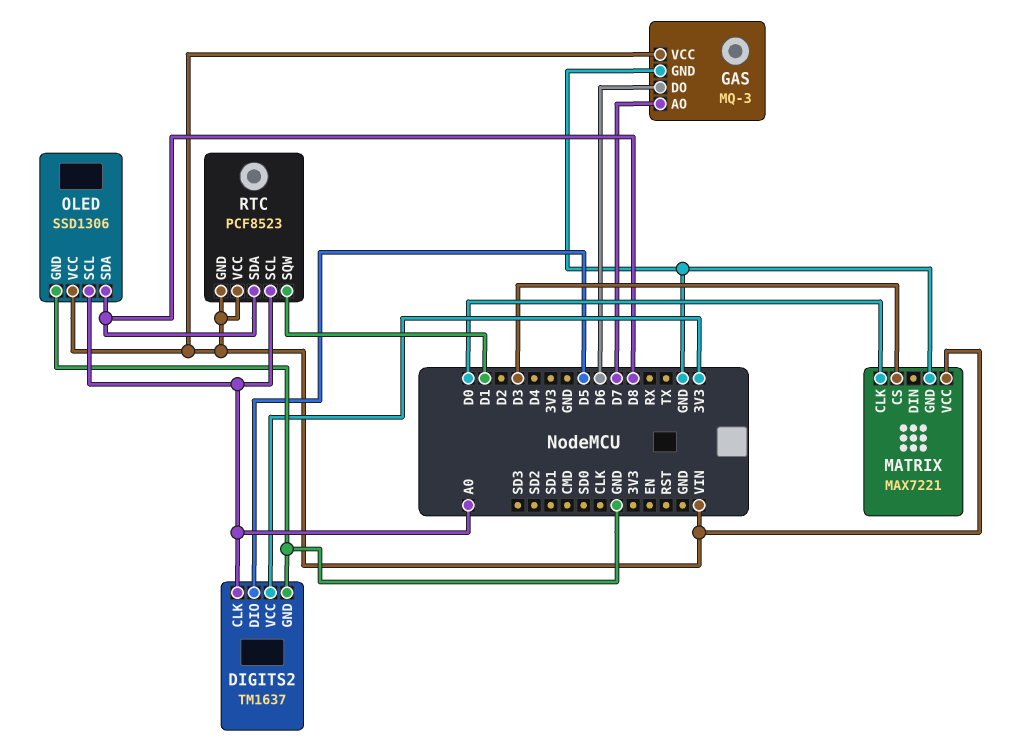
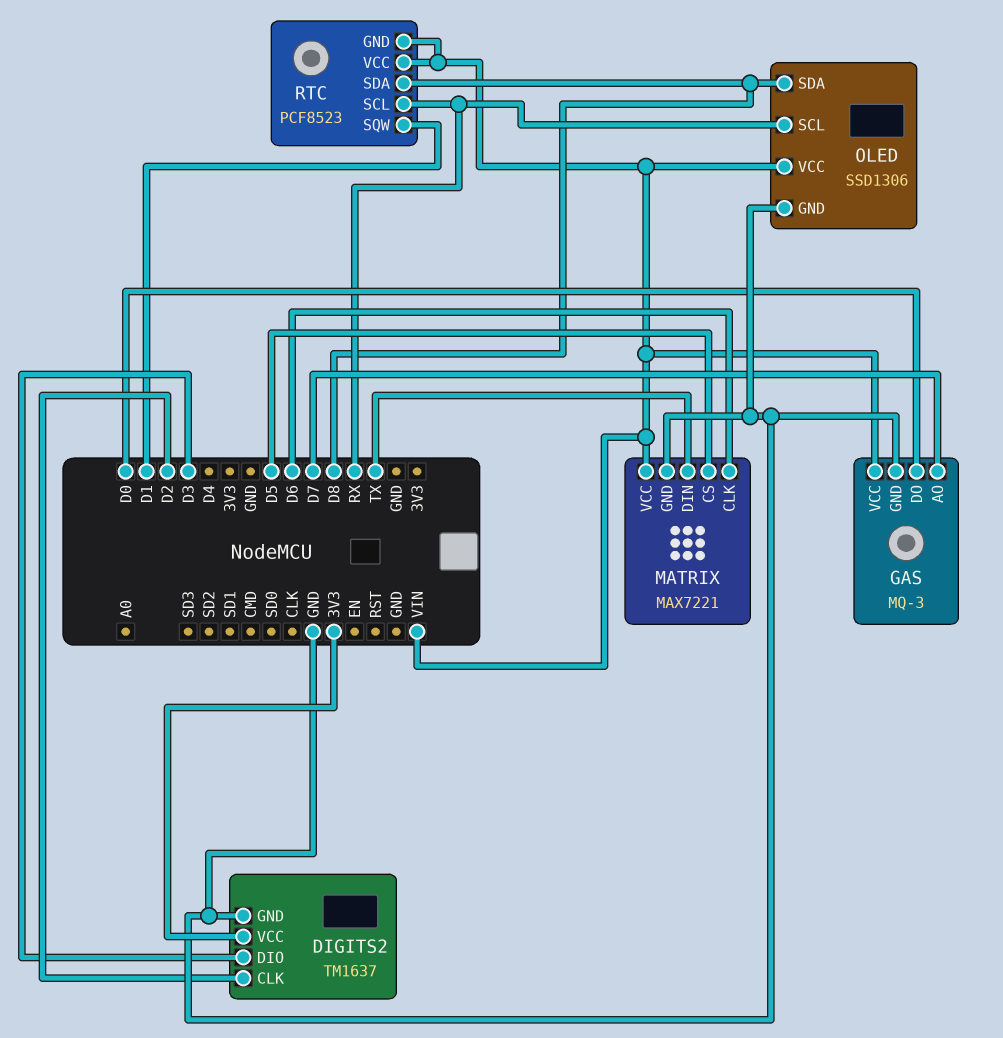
DIGITS2 pin CLK: A0 -> D2
DIGITS2 pin DIO: D5 -> D3
GAS pin DO: D6 -> D0
MATRIX pin CLK: D0 -> D6
MATRIX pin CS: D3 -> D5
MATRIX pin DIN: none -> TX
OLED pin SCL: A0 -> RX
RTC pin SCL: A0 -> RX

